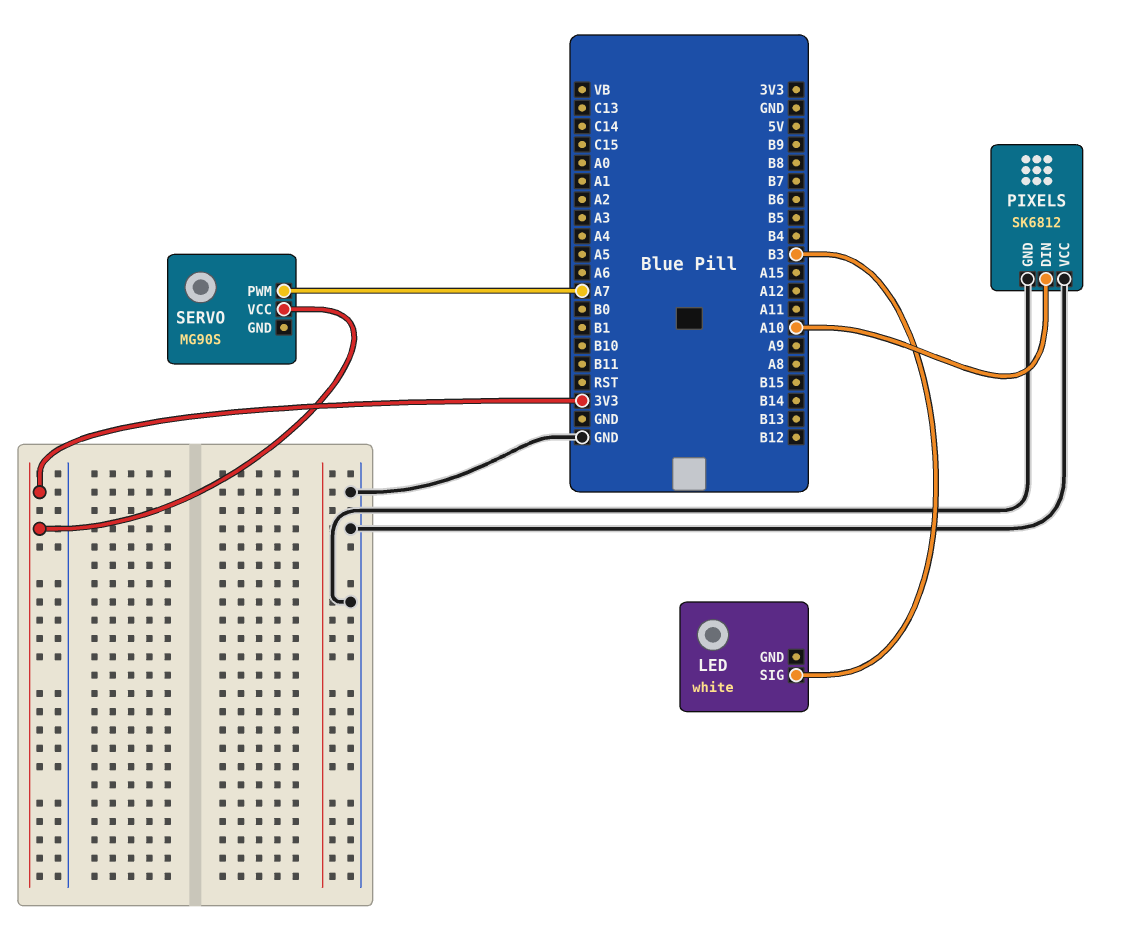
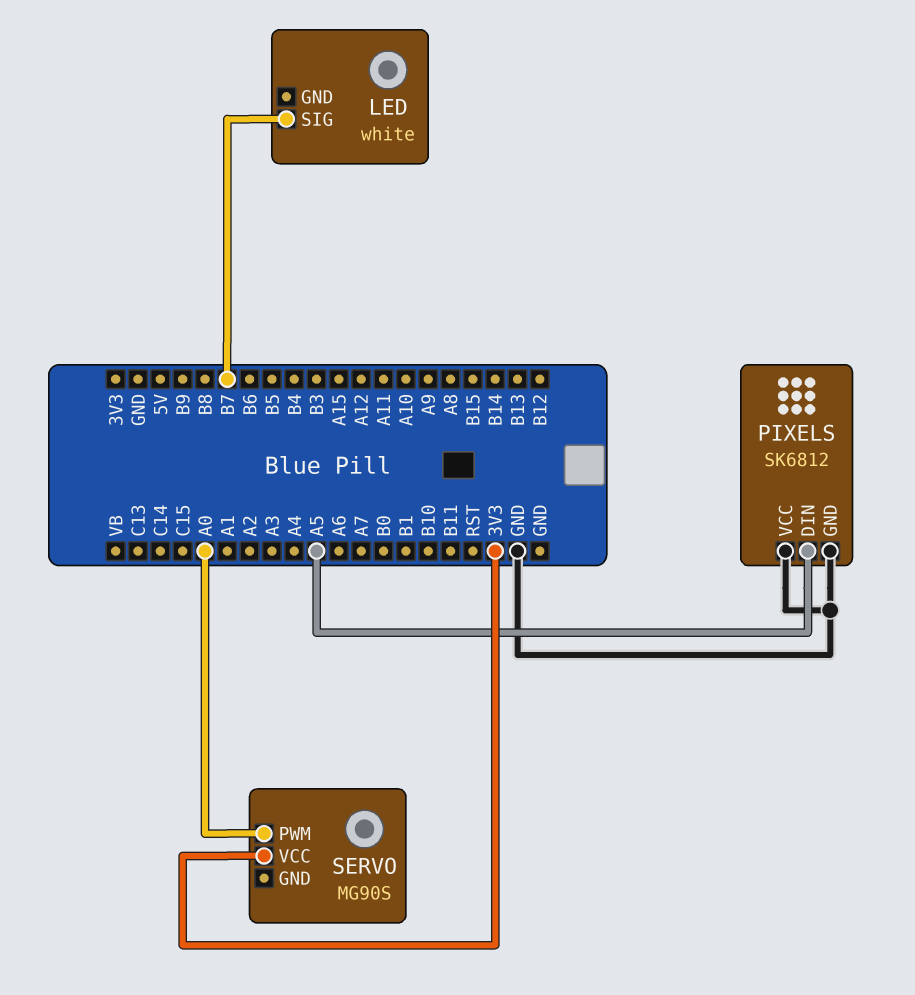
LED pin SIG: B3 -> B7
PIXELS pin DIN: A10 -> A5
SERVO pin PWM: A7 -> A0

